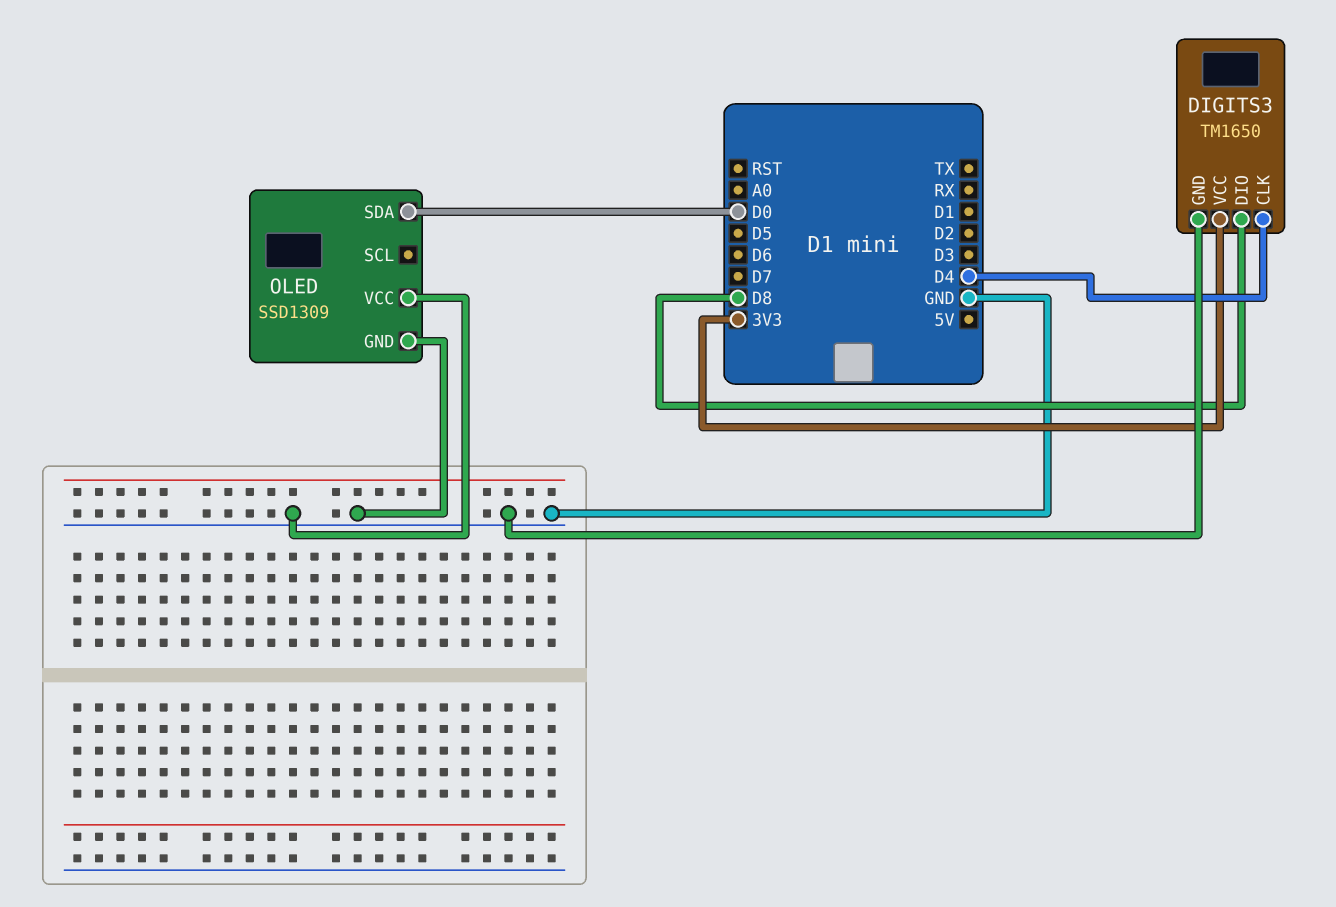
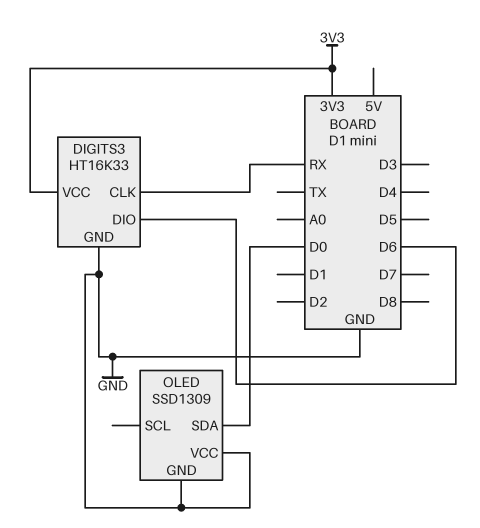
DIGITS3: TM1650 -> HT16K33
DIGITS3 pin CLK: D4 -> RX
DIGITS3 pin DIO: D8 -> D6

